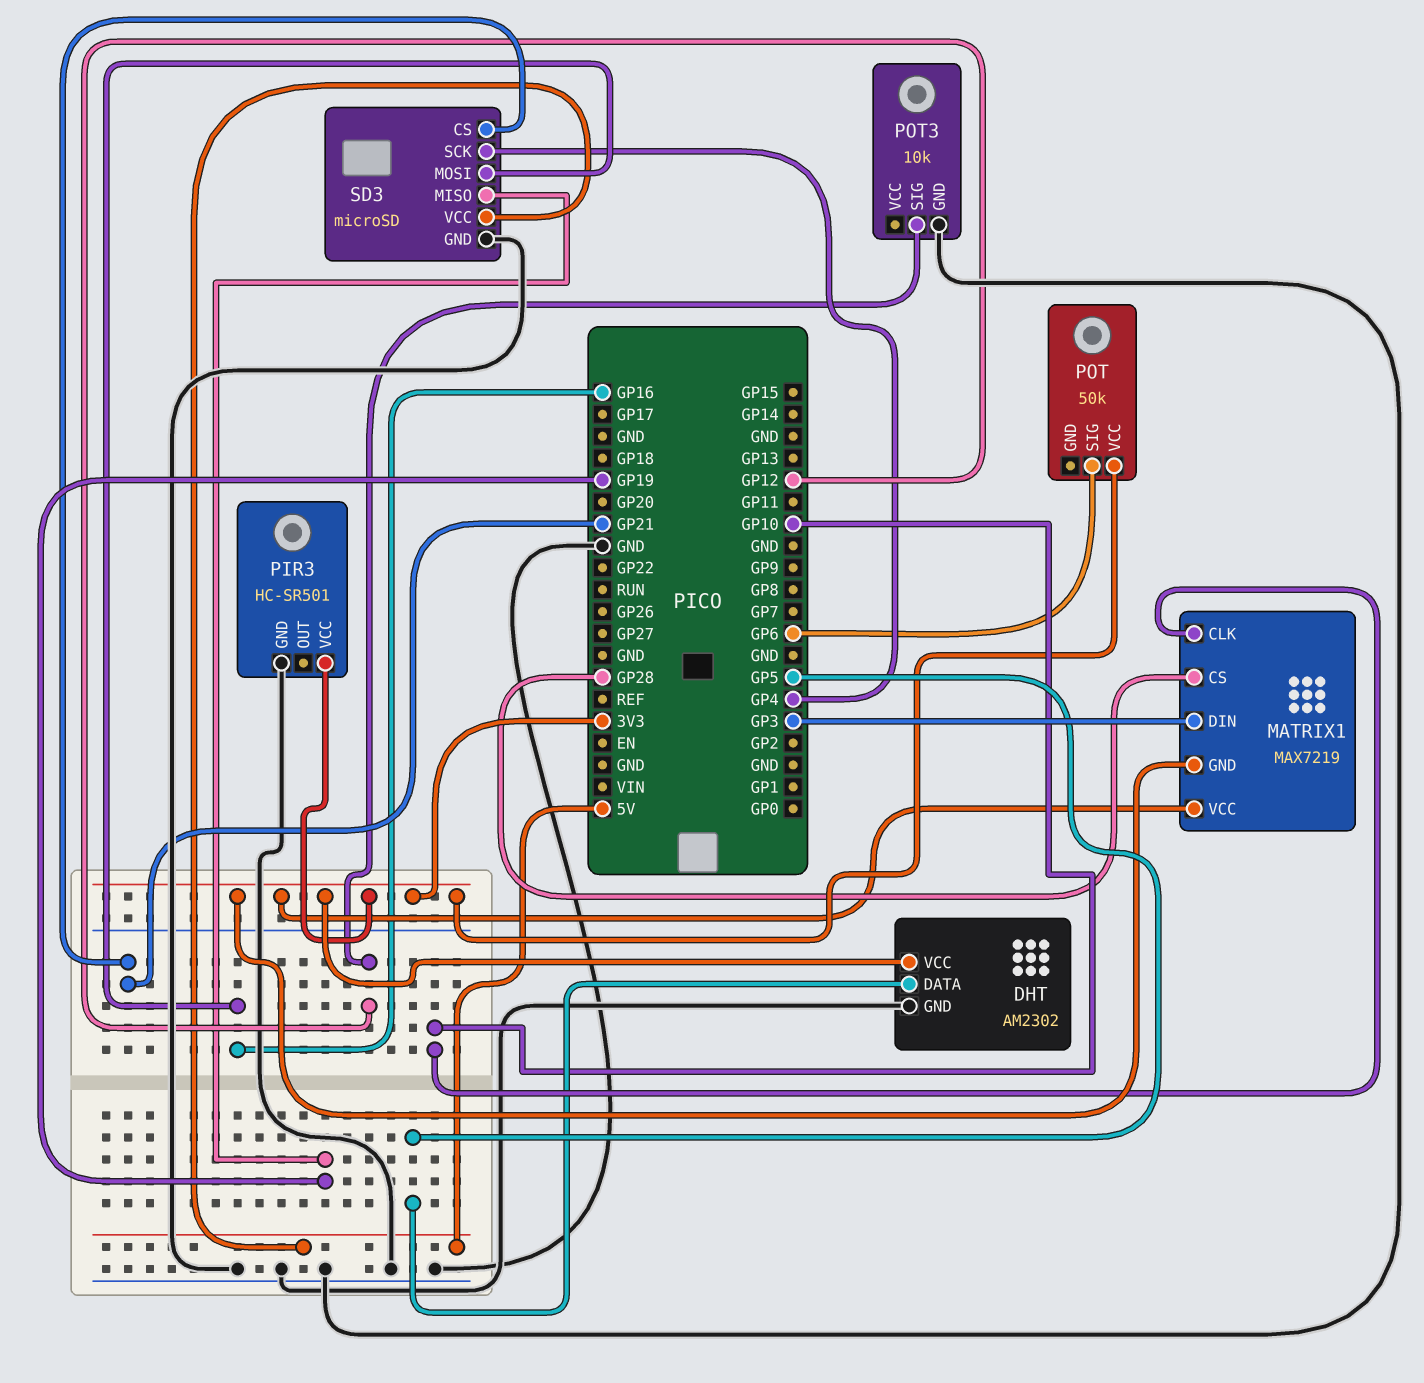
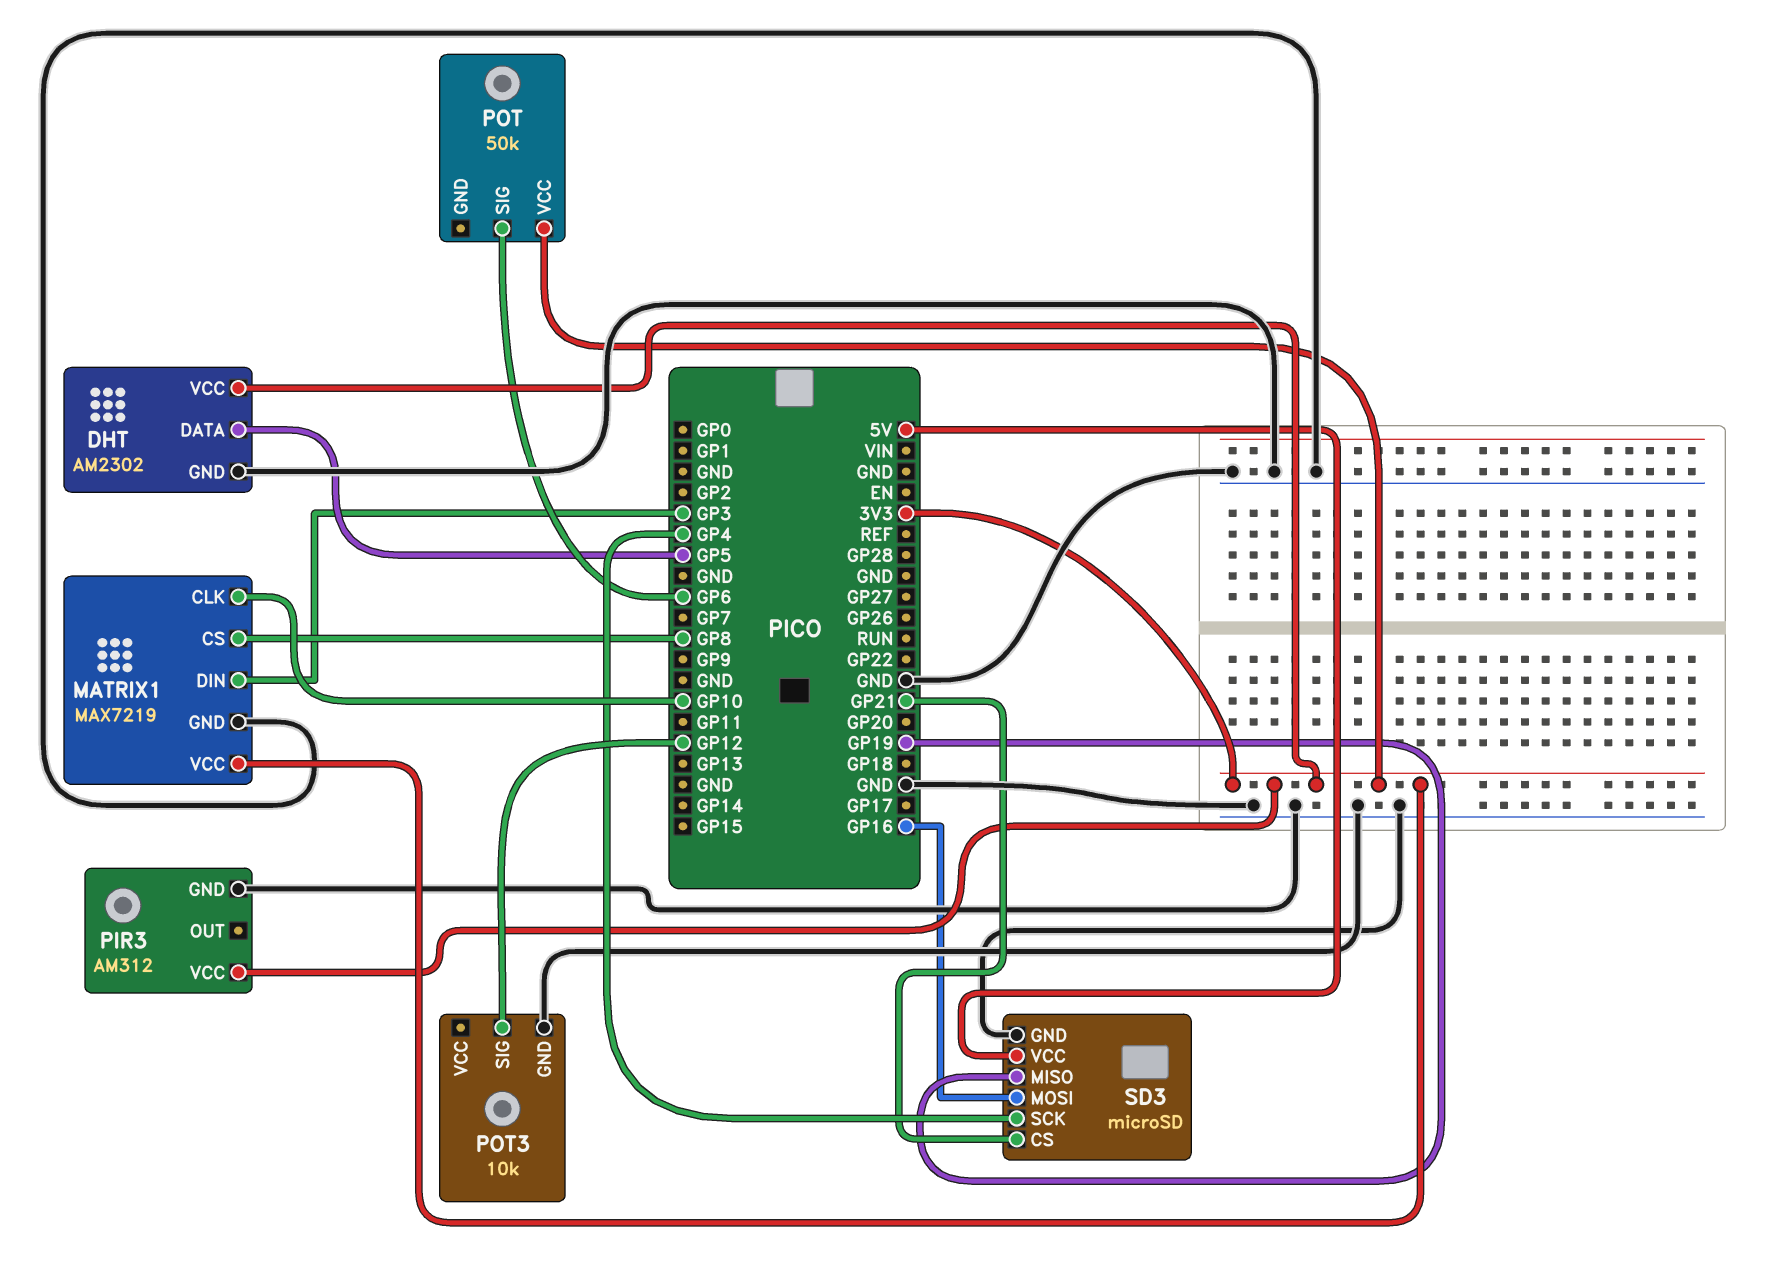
MATRIX1 pin CS: GP28 -> GP8
MATRIX1 pin GND: 3V3 -> GND
PIR3: HC-SR501 -> AM312

